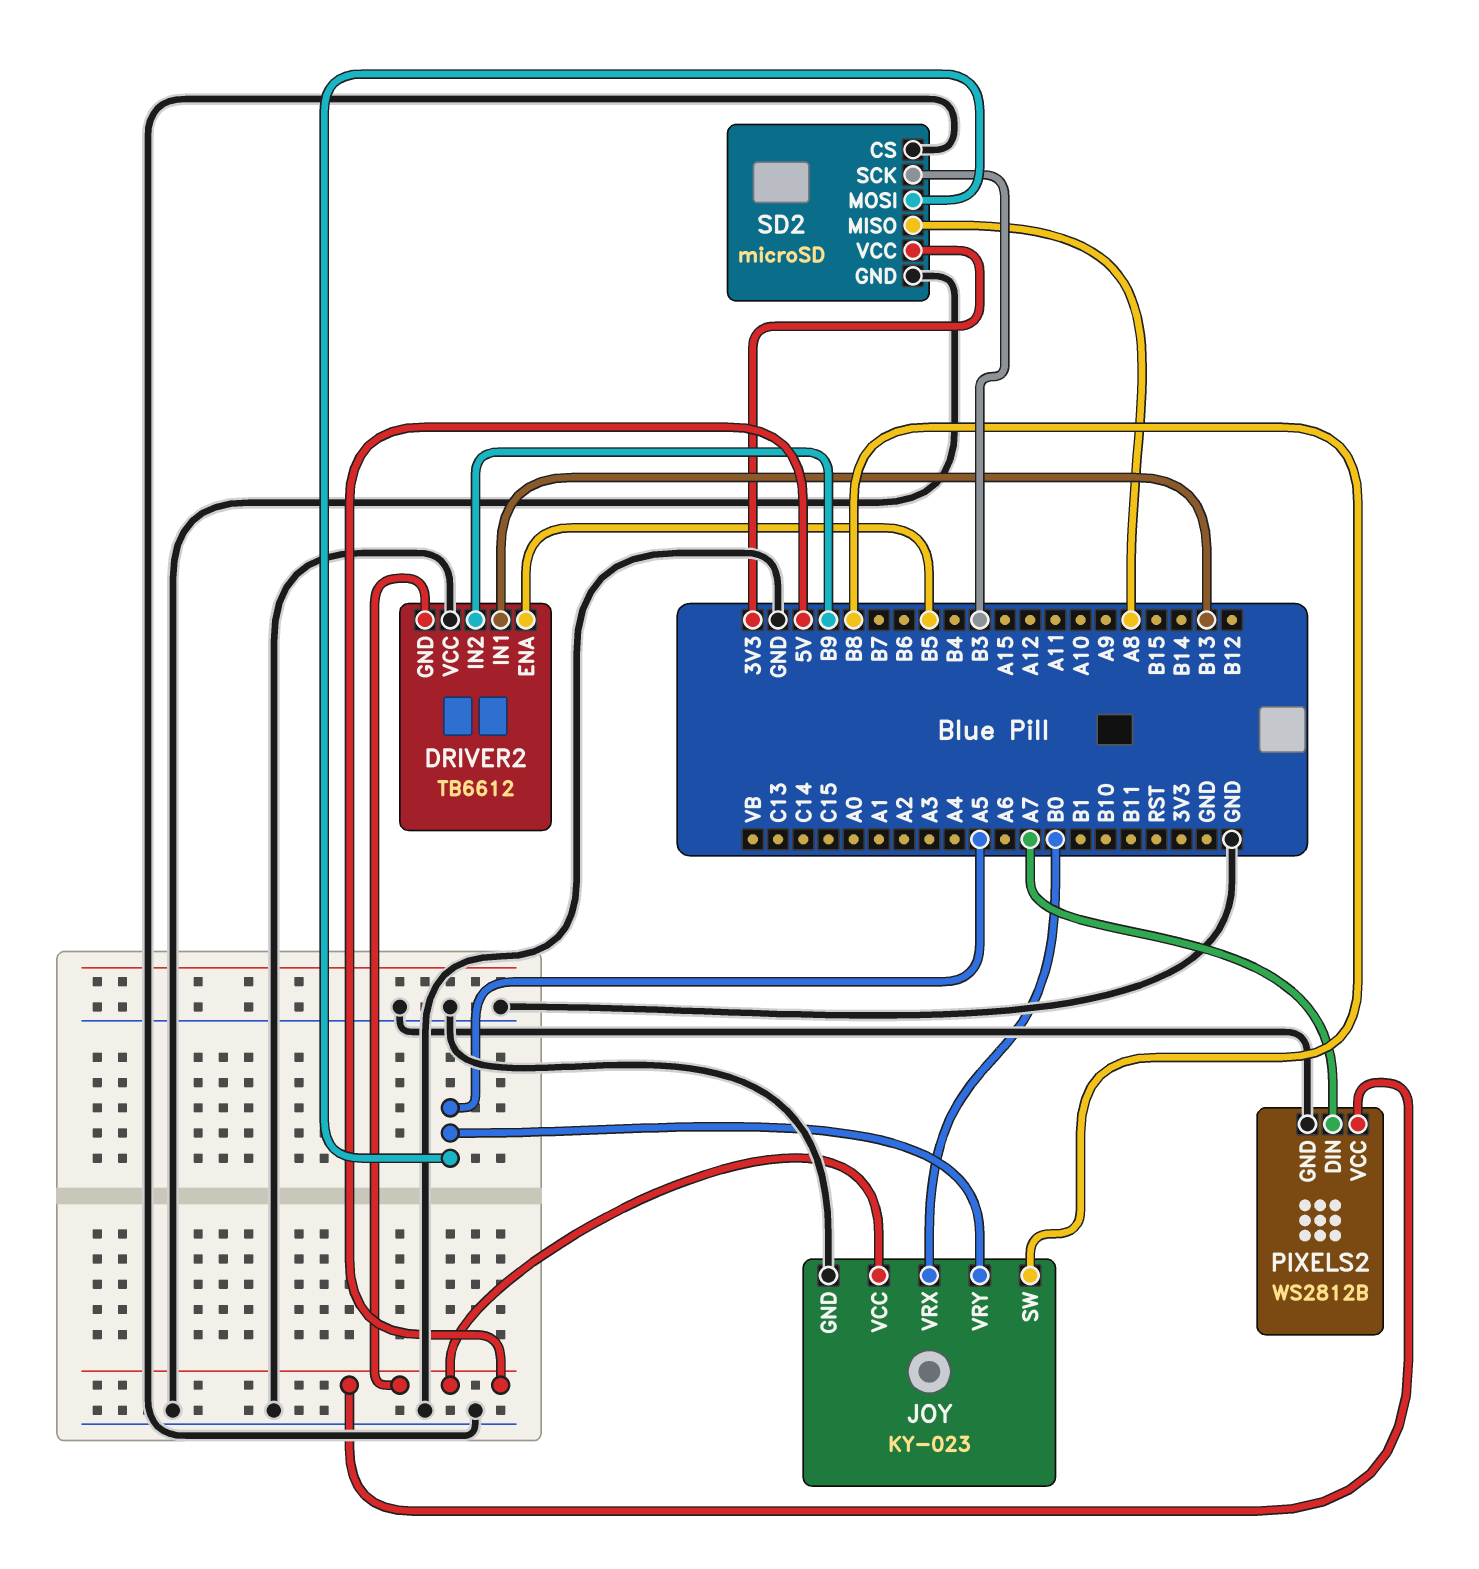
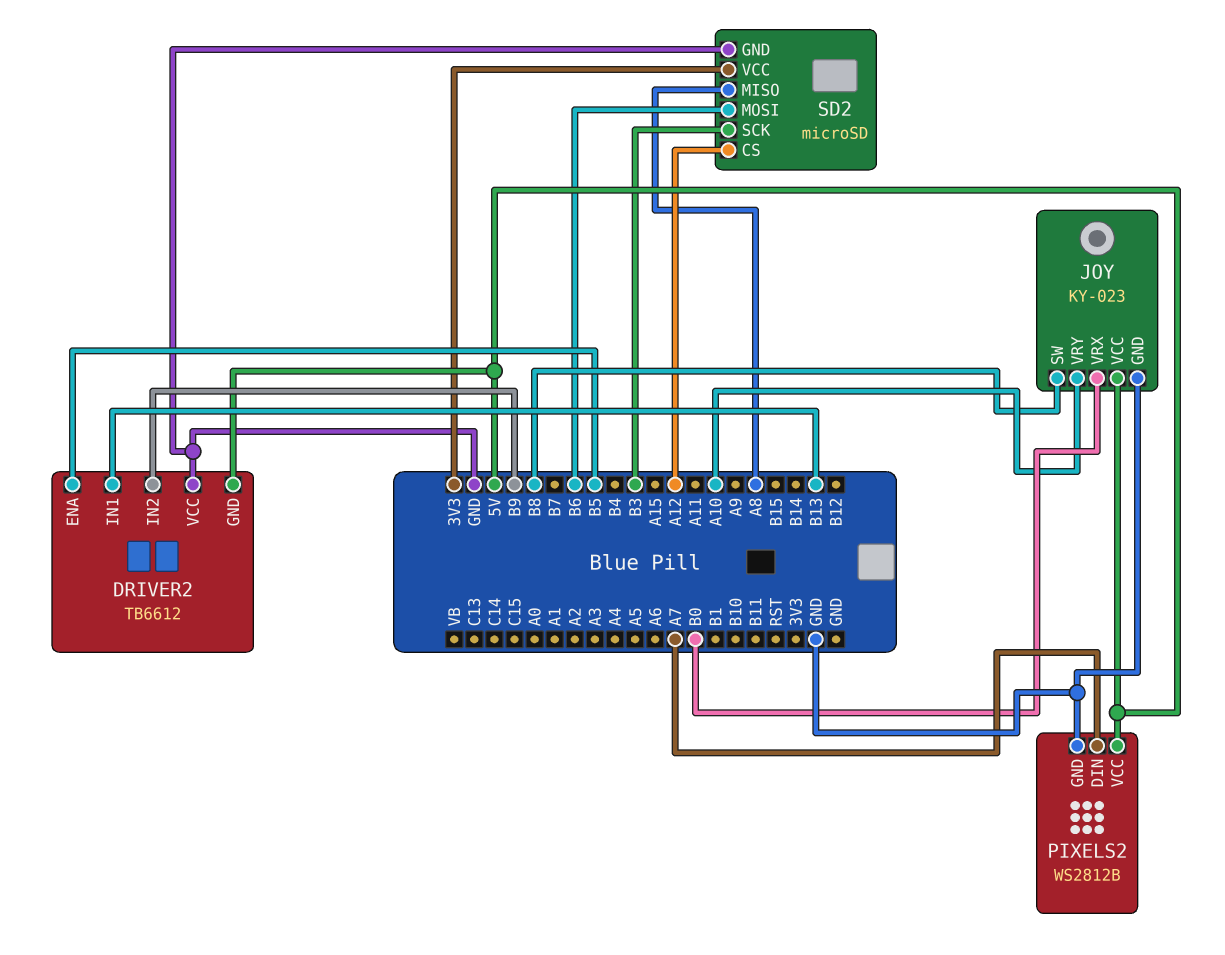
JOY pin VRY: A5 -> A10
SD2 pin CS: GND -> A12
SD2 pin MOSI: A5 -> B6

